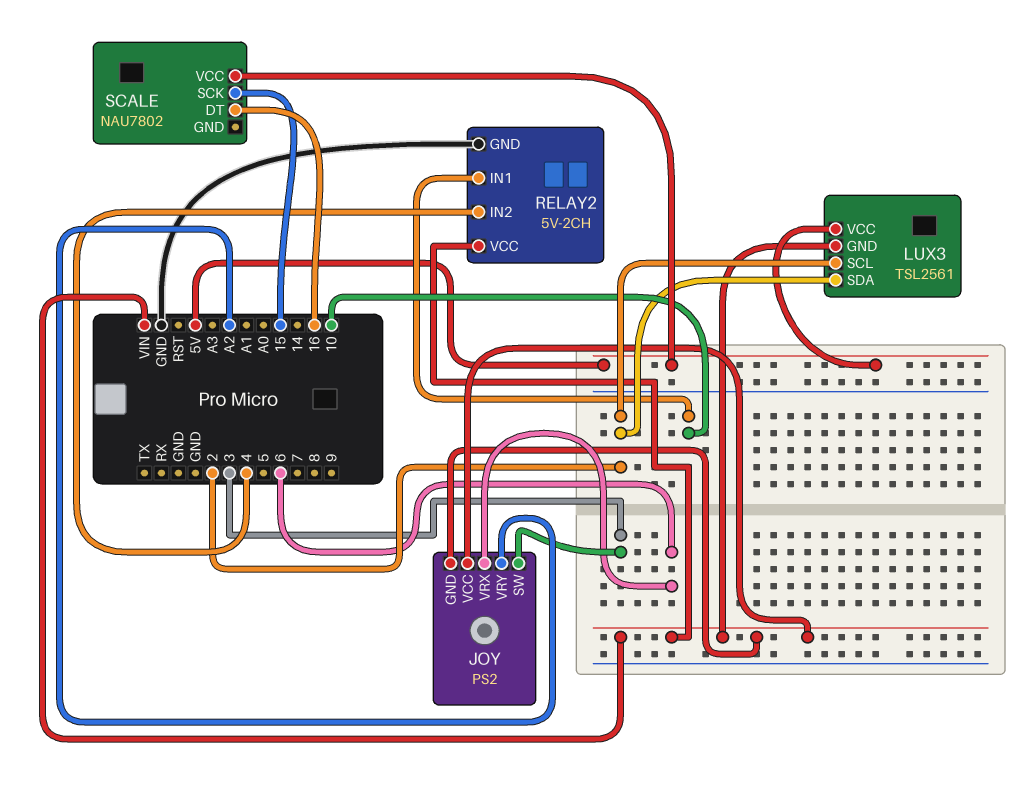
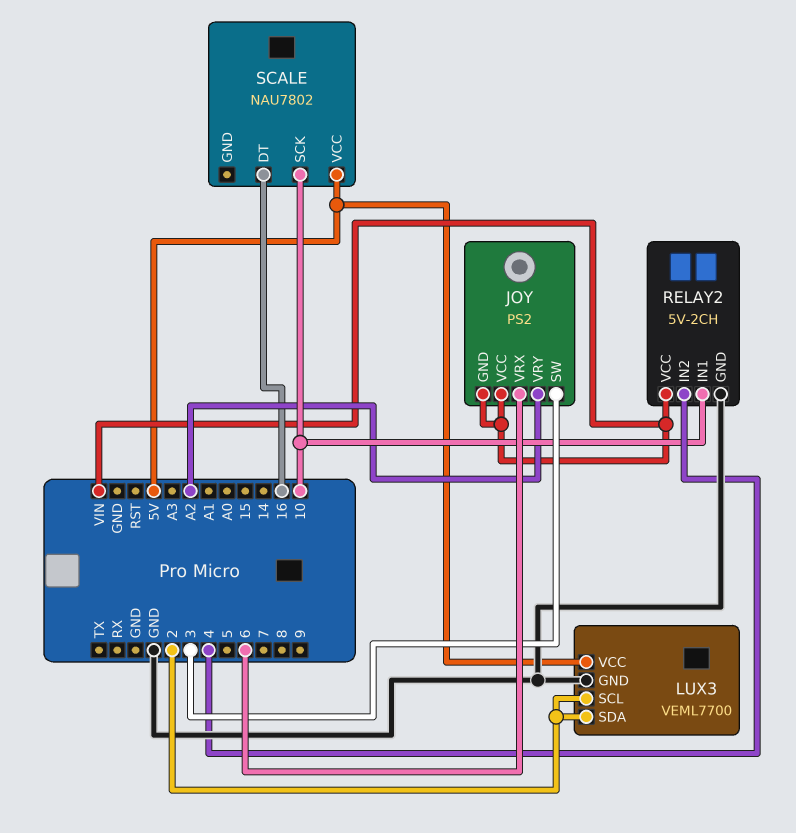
LUX3: TSL2561 -> VEML7700
LUX3 pin GND: VIN -> GND
SCALE pin SCK: 15 -> 10

